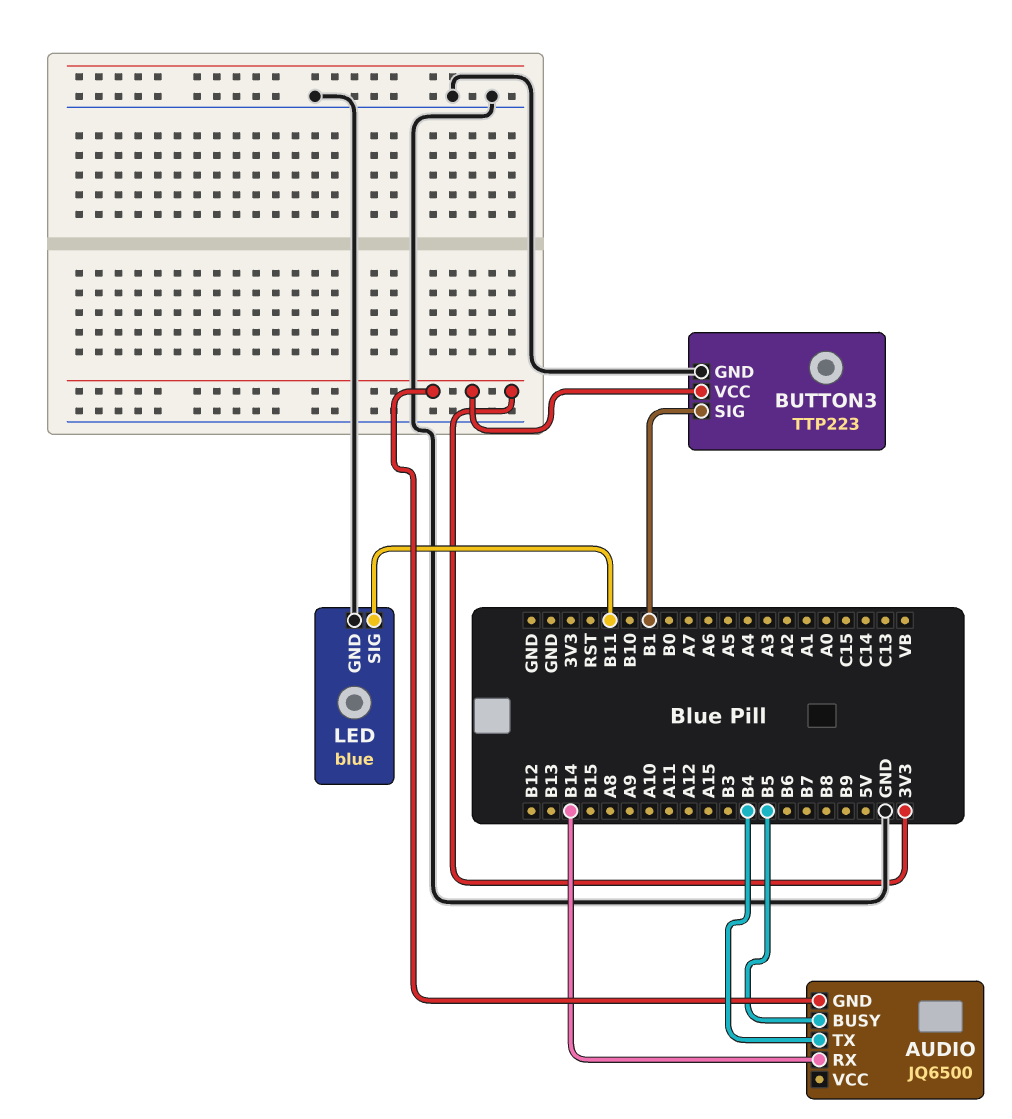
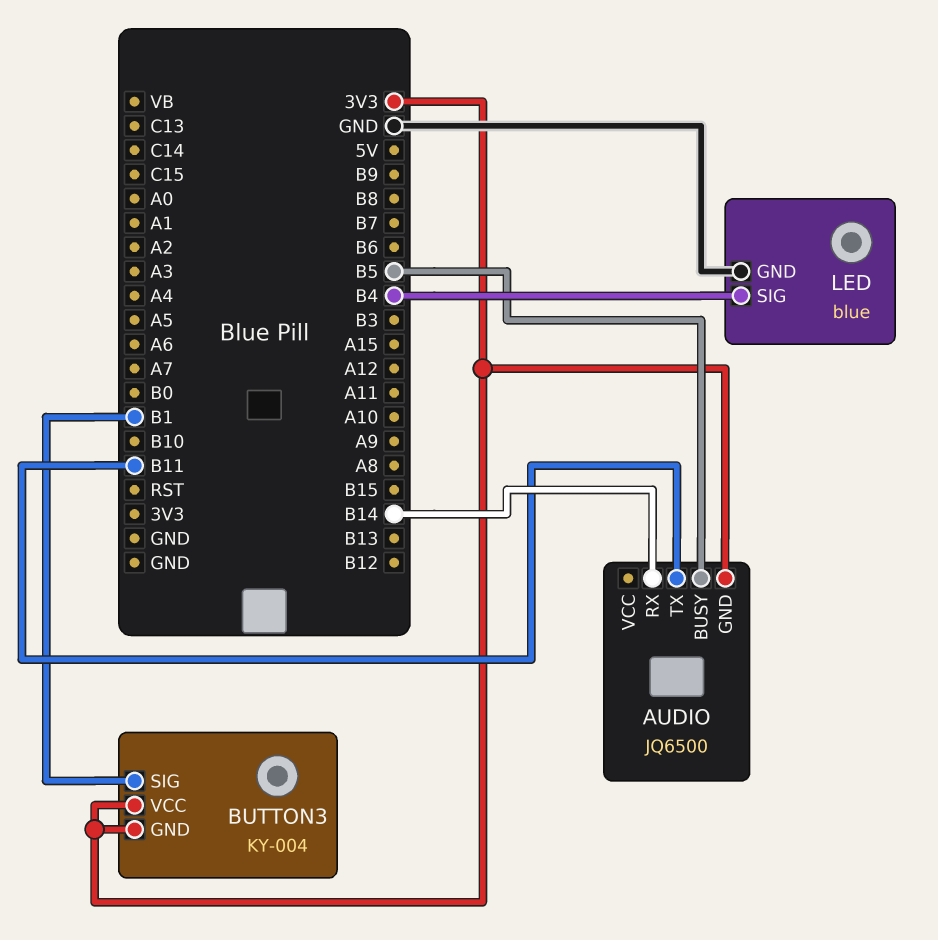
AUDIO pin TX: B4 -> B11
BUTTON3: TTP223 -> KY-004
BUTTON3 pin GND: GND -> 3V3
LED pin SIG: B11 -> B4

